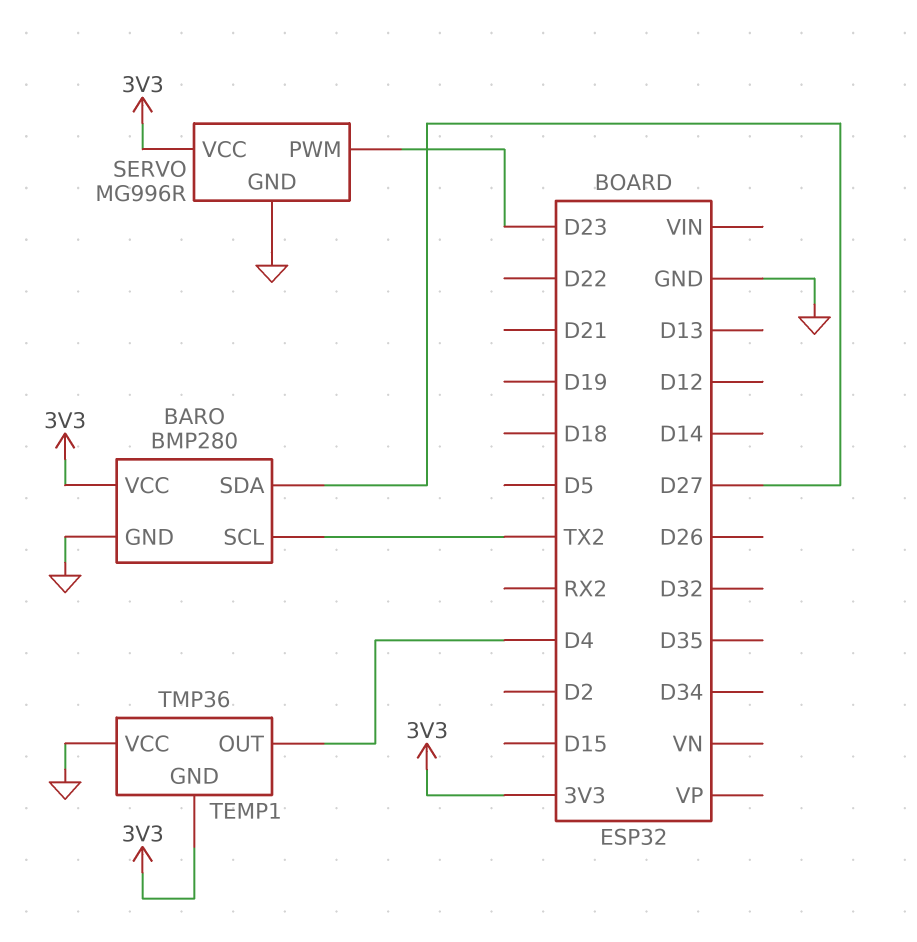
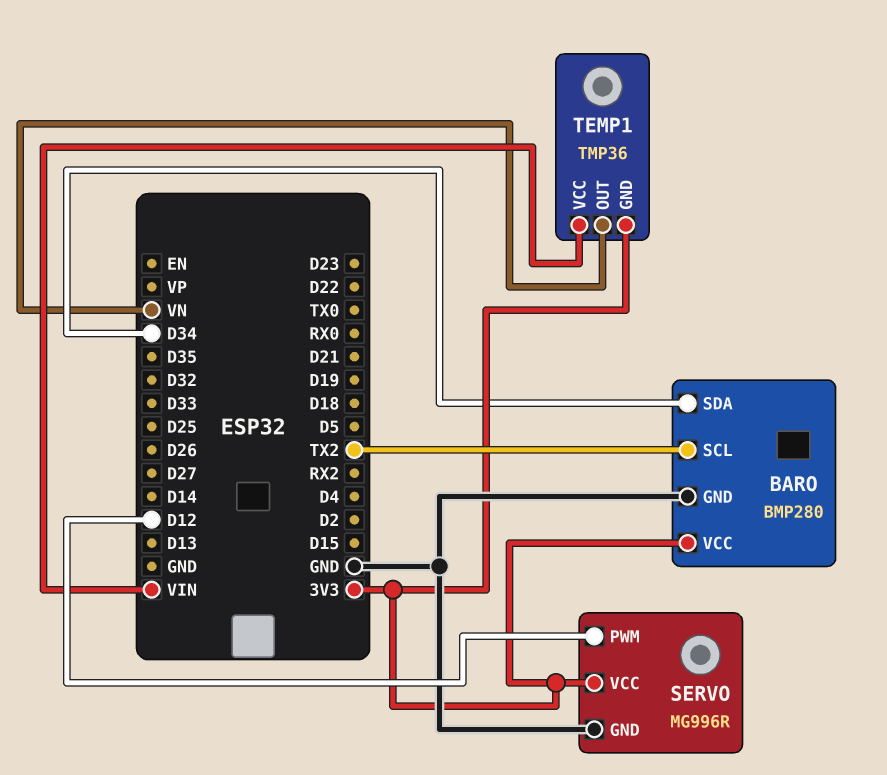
BARO pin SDA: D27 -> D34
SERVO pin PWM: D23 -> D12
TEMP1 pin OUT: D4 -> VN
TEMP1 pin VCC: GND -> VIN

